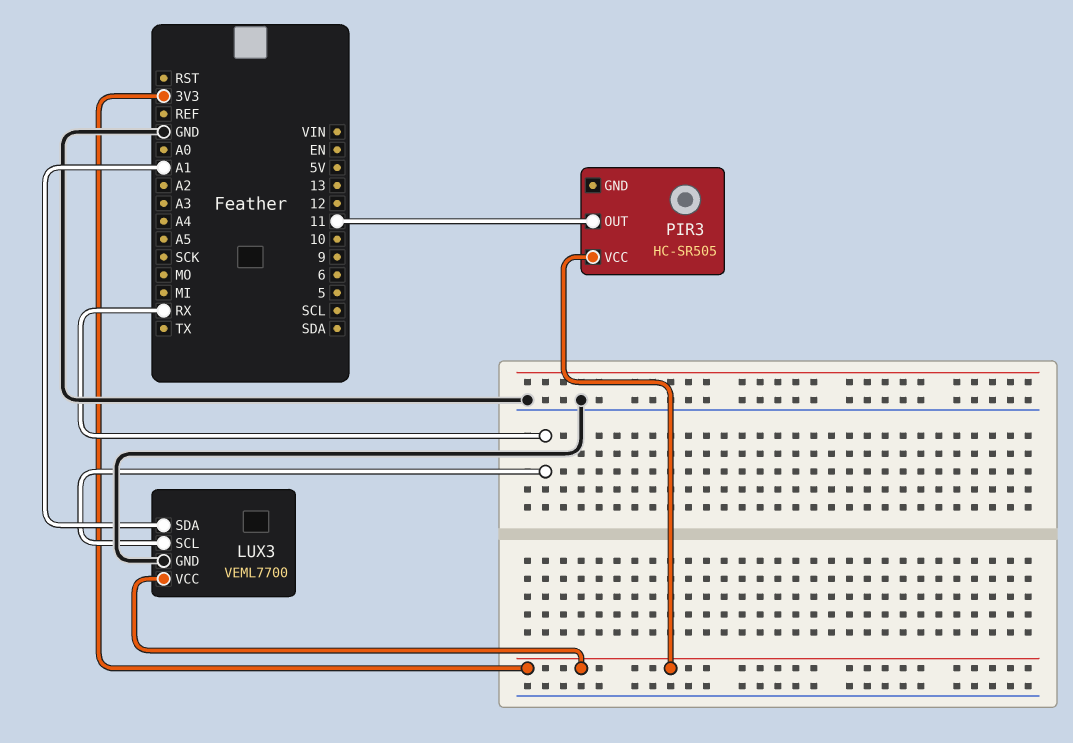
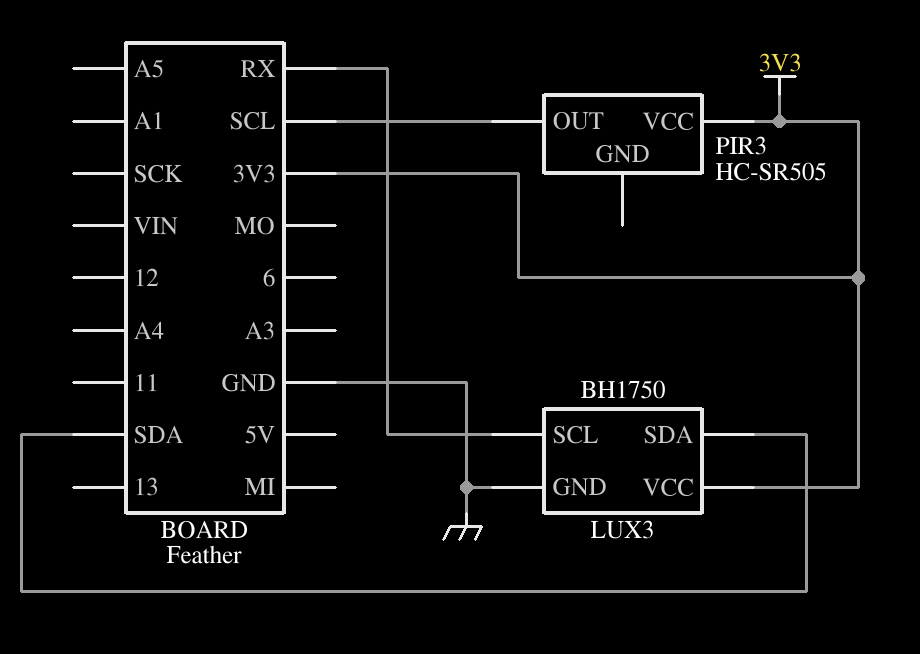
LUX3: VEML7700 -> BH1750
LUX3 pin SDA: A1 -> SDA
PIR3 pin OUT: 11 -> SCL

